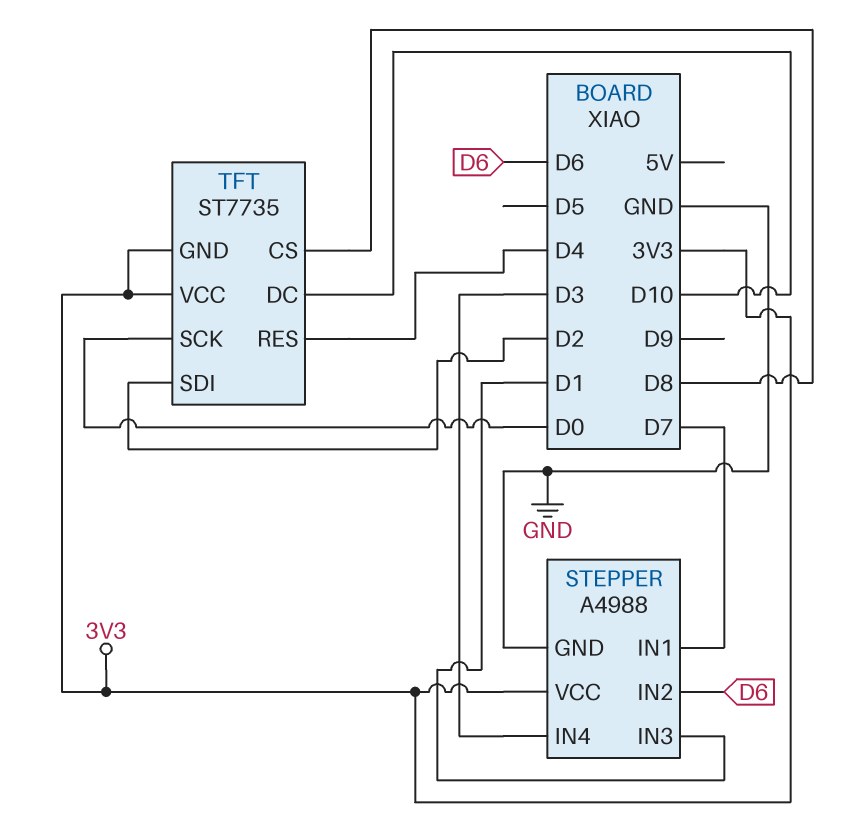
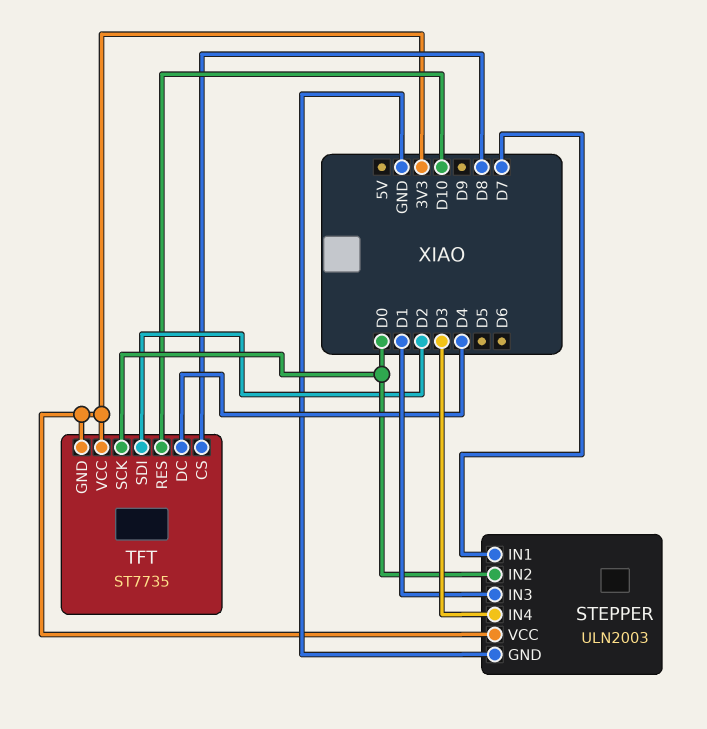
STEPPER: A4988 -> ULN2003
STEPPER pin IN2: D6 -> D0
TFT pin DC: D10 -> D4
TFT pin RES: D4 -> D10

